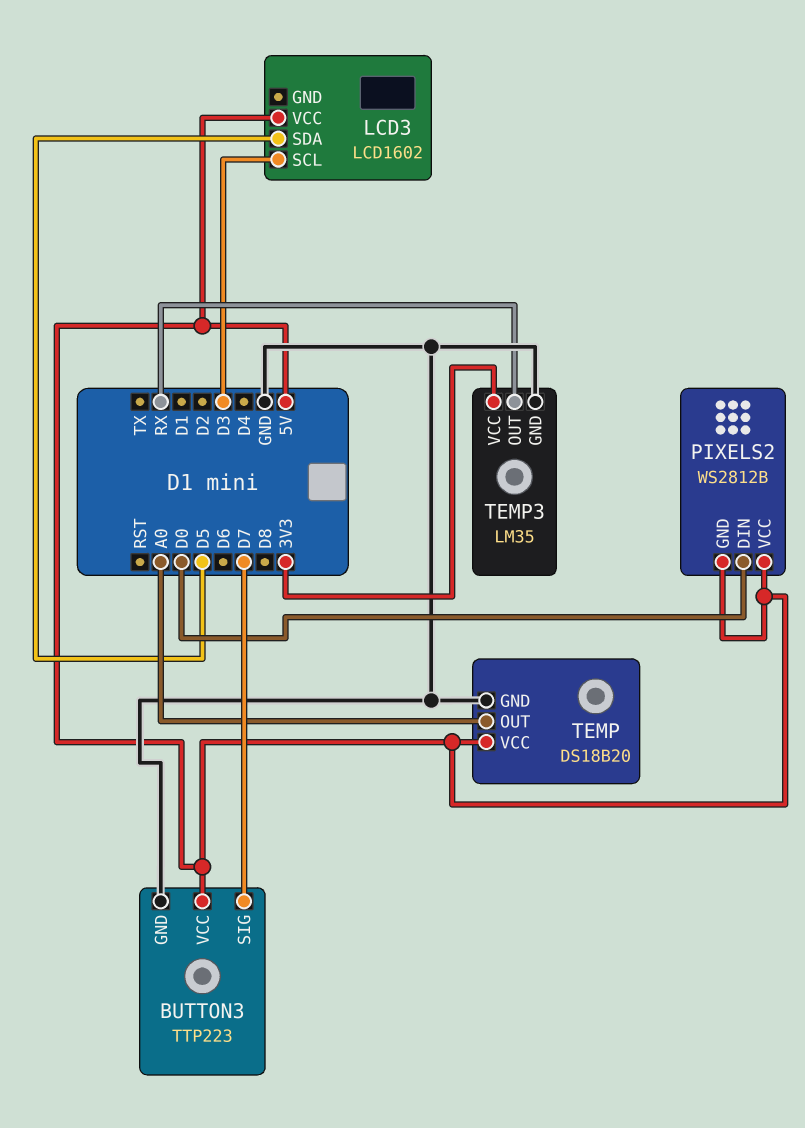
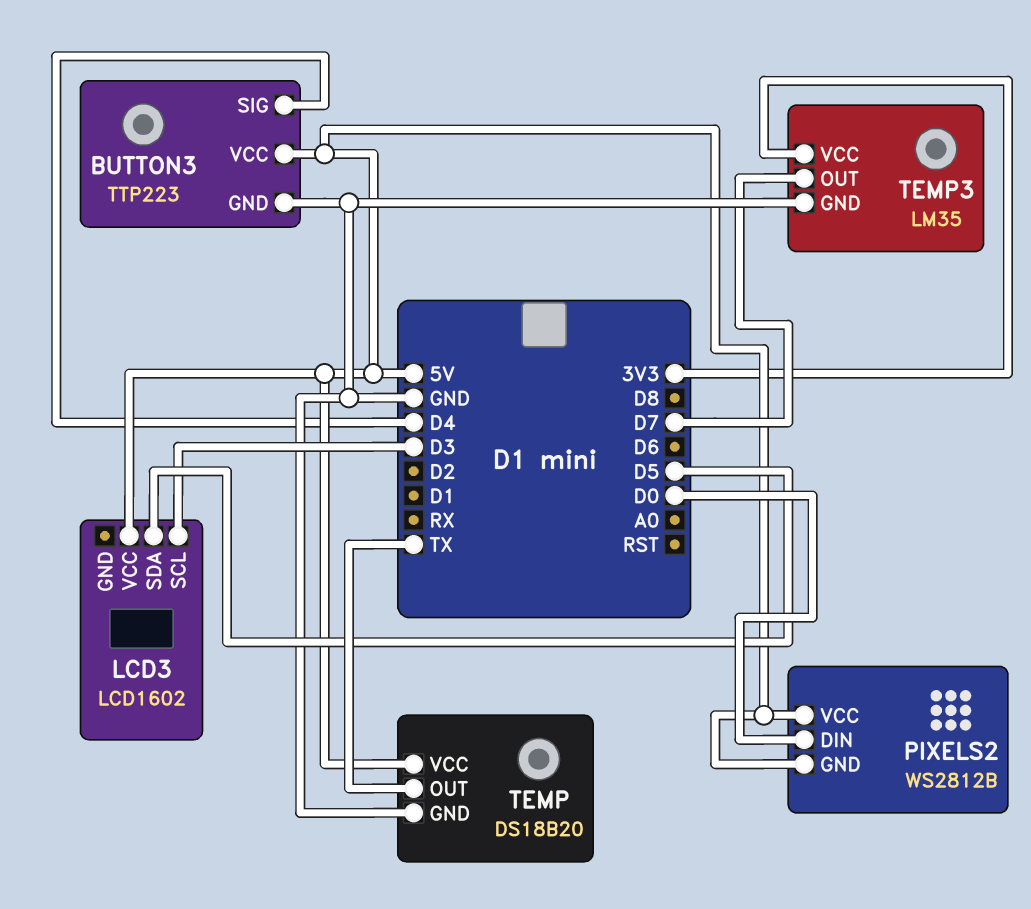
BUTTON3 pin SIG: D7 -> D4
TEMP pin OUT: A0 -> TX
TEMP3 pin OUT: RX -> D7

